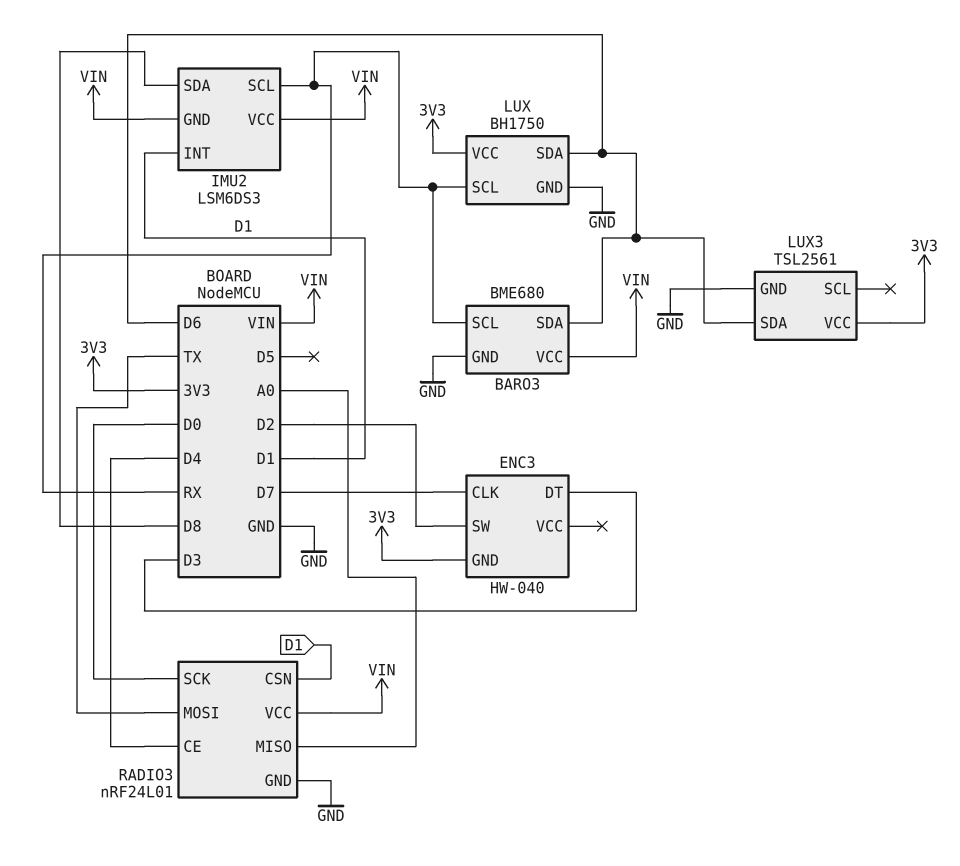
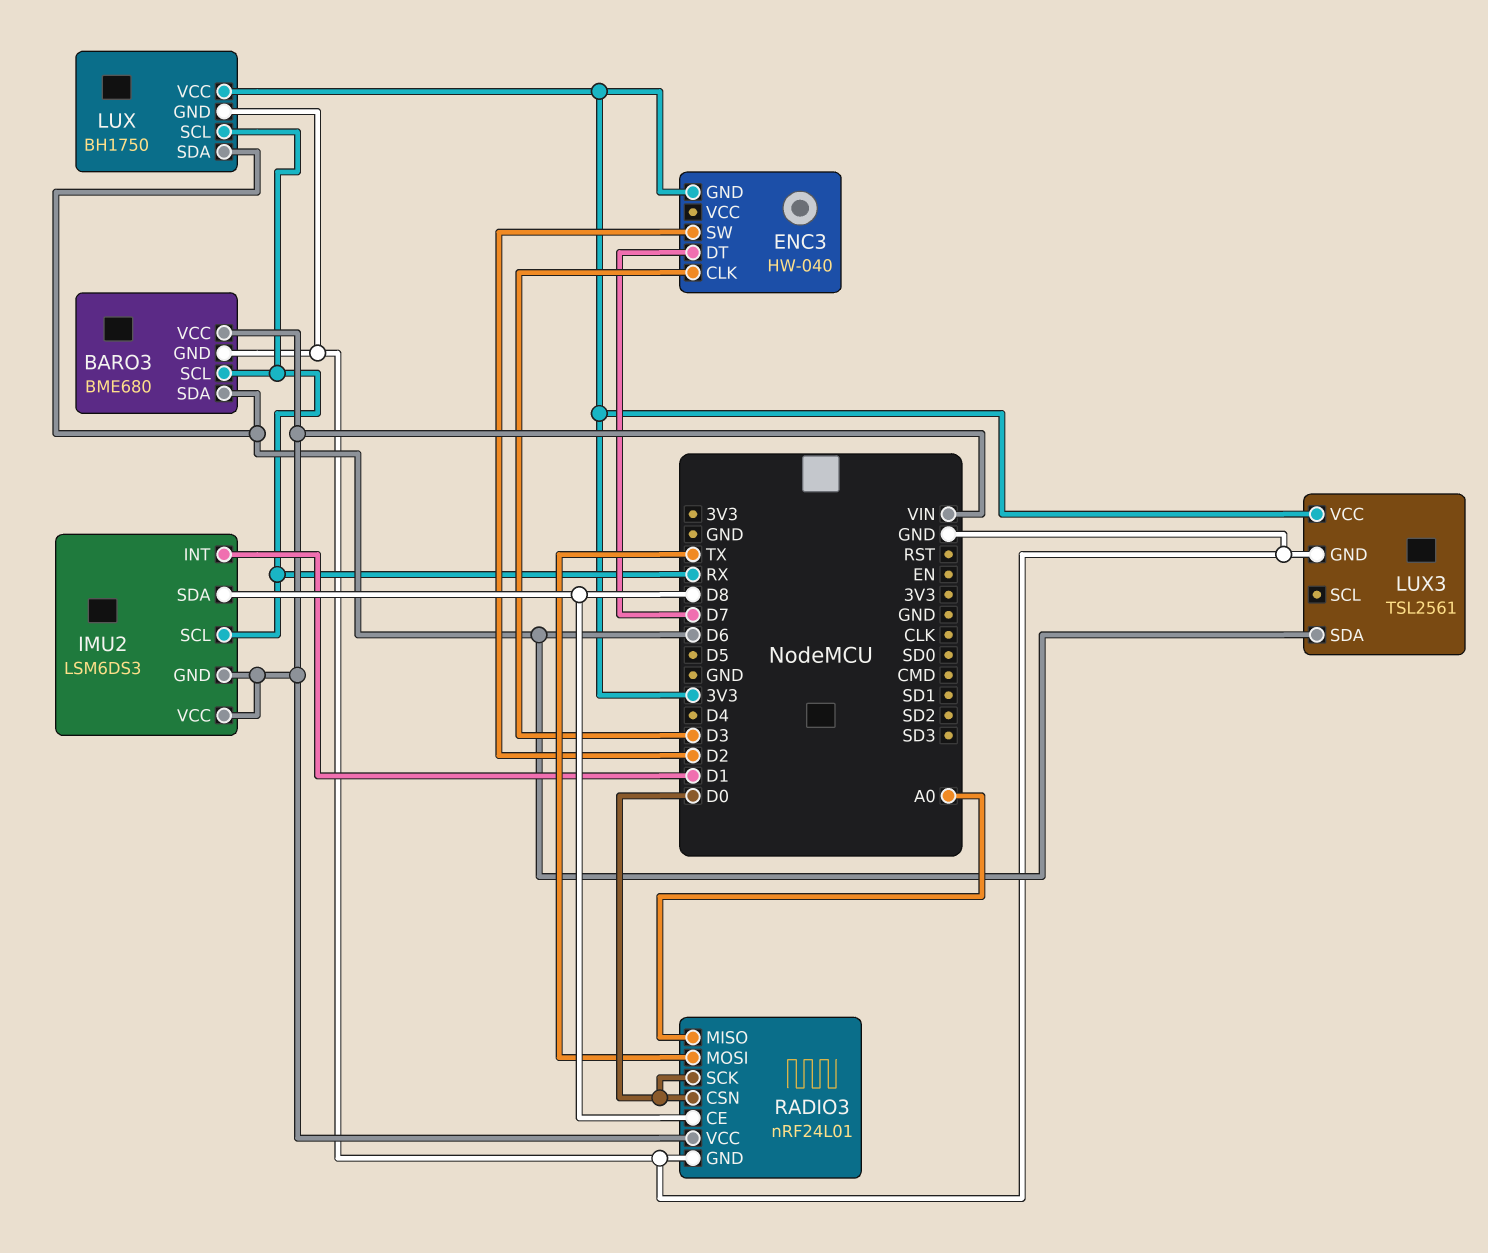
ENC3 pin CLK: D7 -> D3
ENC3 pin DT: D3 -> D7
RADIO3 pin CE: D4 -> D8
RADIO3 pin CSN: D1 -> D0

